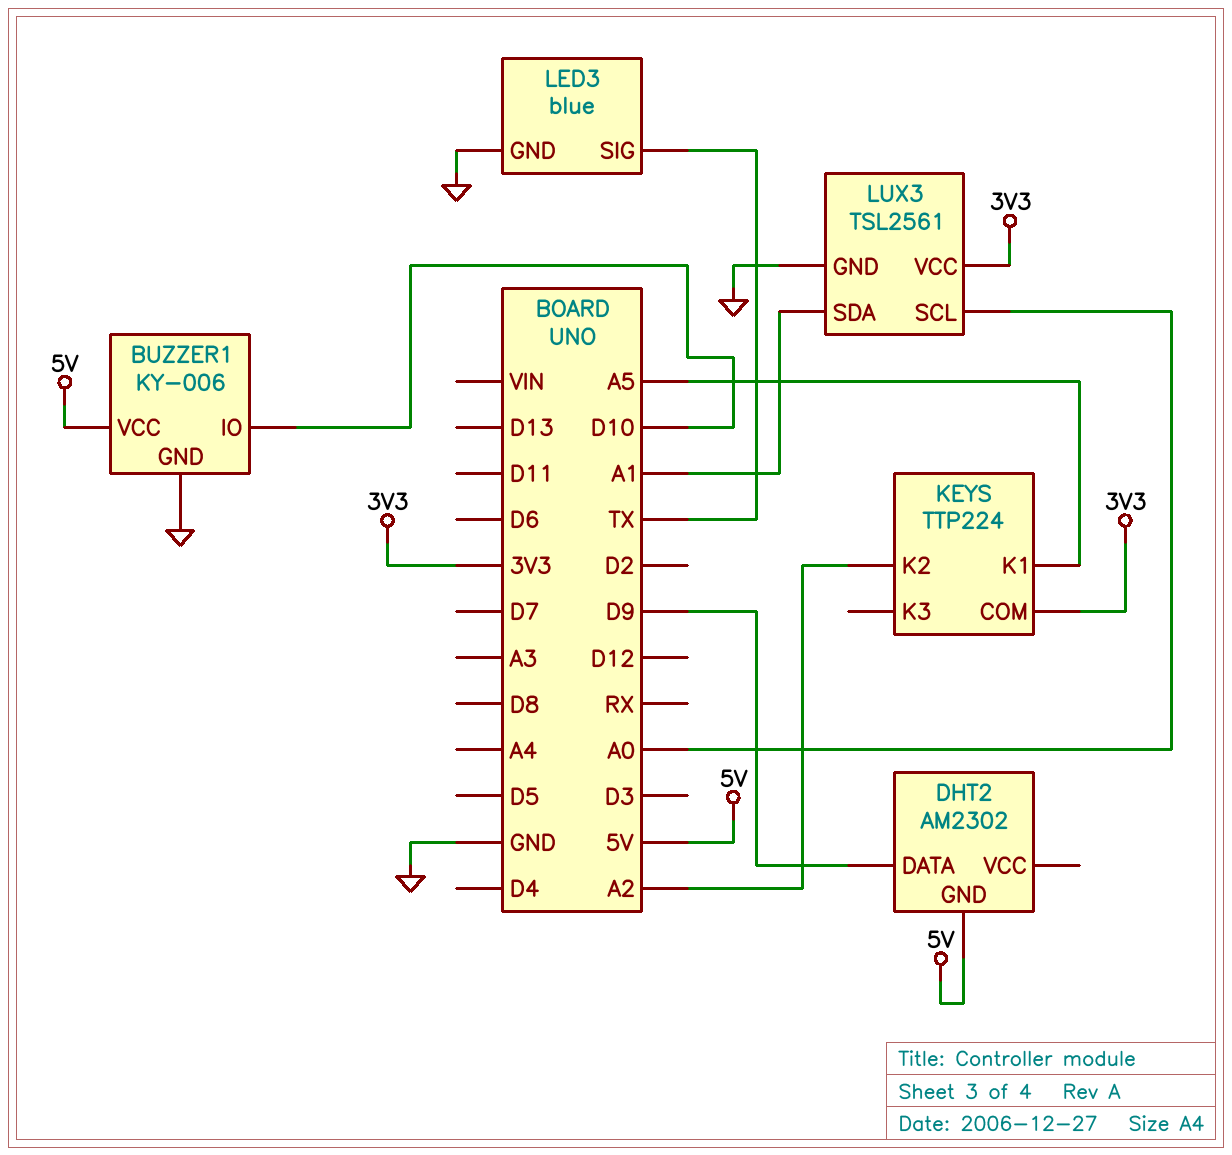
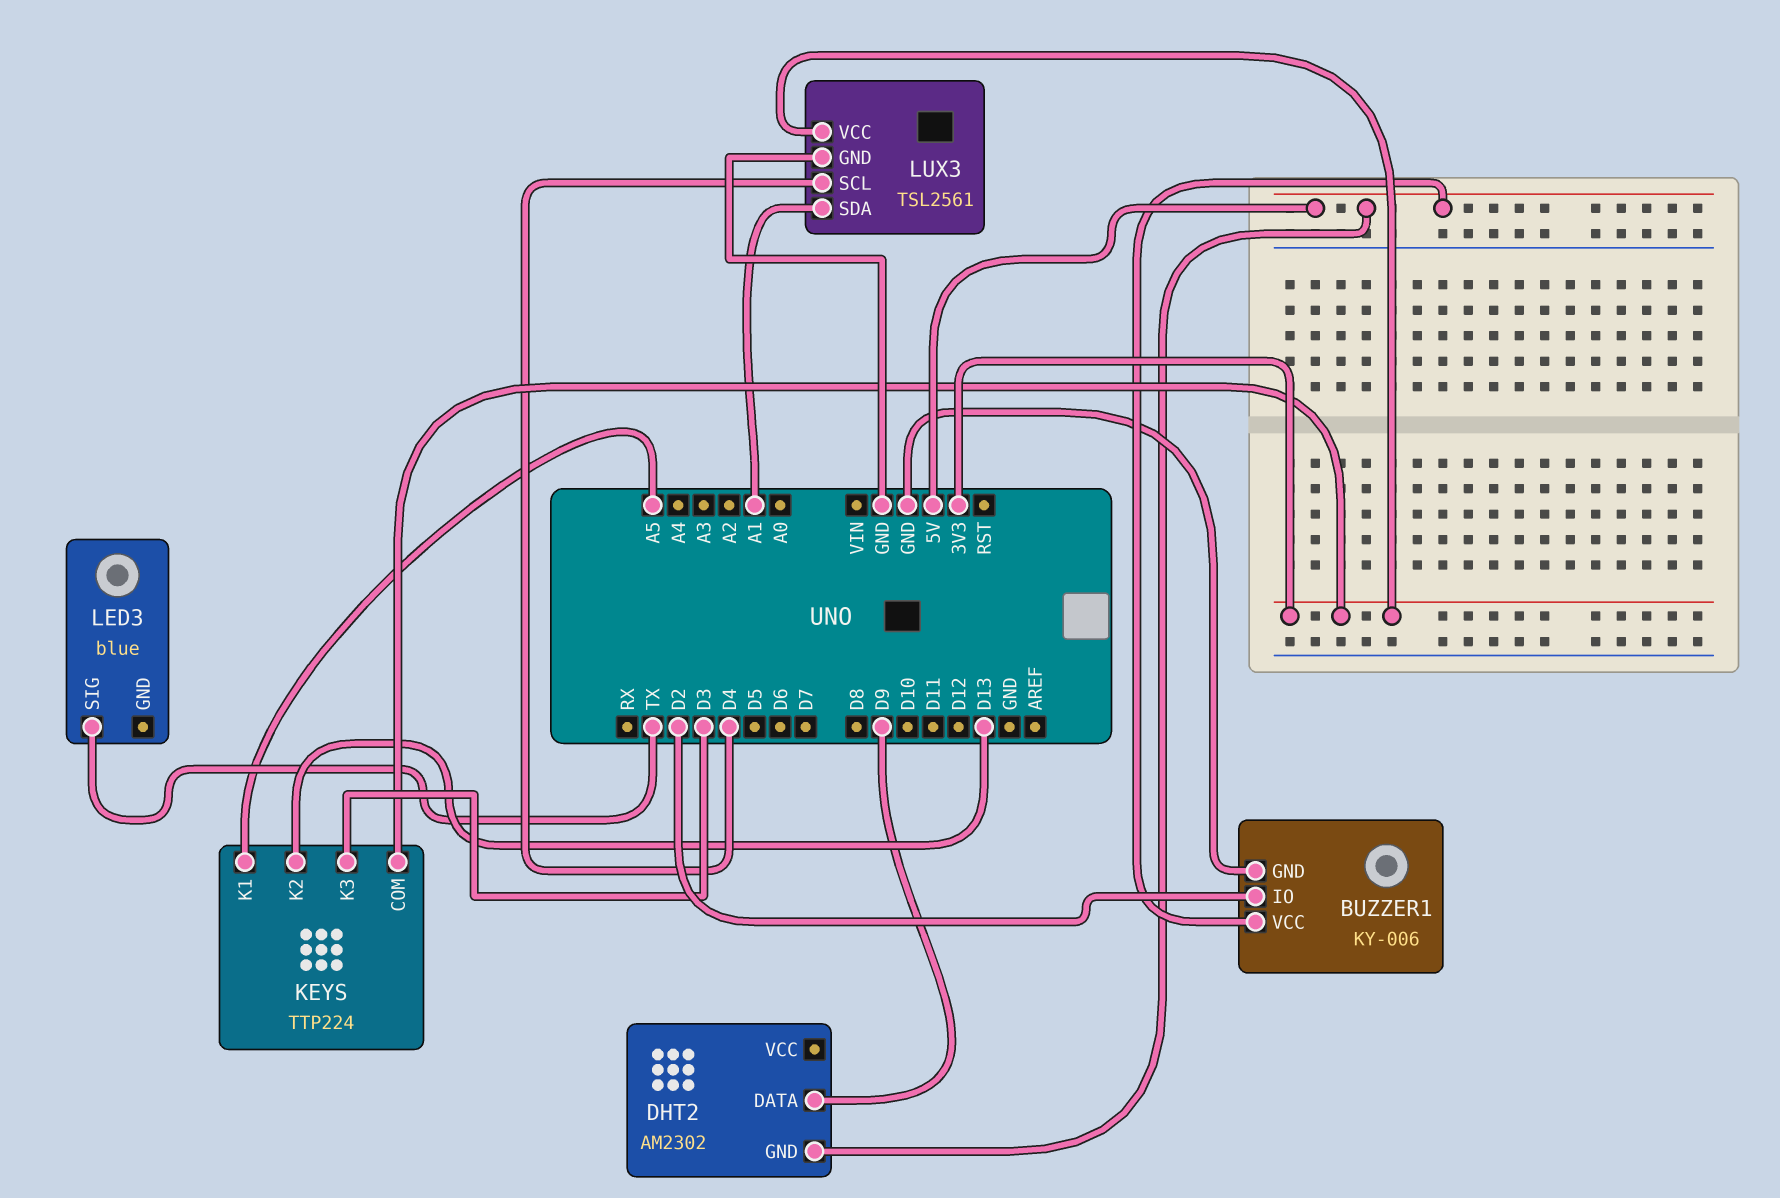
BUZZER1 pin IO: D10 -> D2
KEYS pin K2: A2 -> D13
KEYS pin K3: none -> D3
LED3 pin GND: GND -> none
LUX3 pin SCL: A0 -> D4

